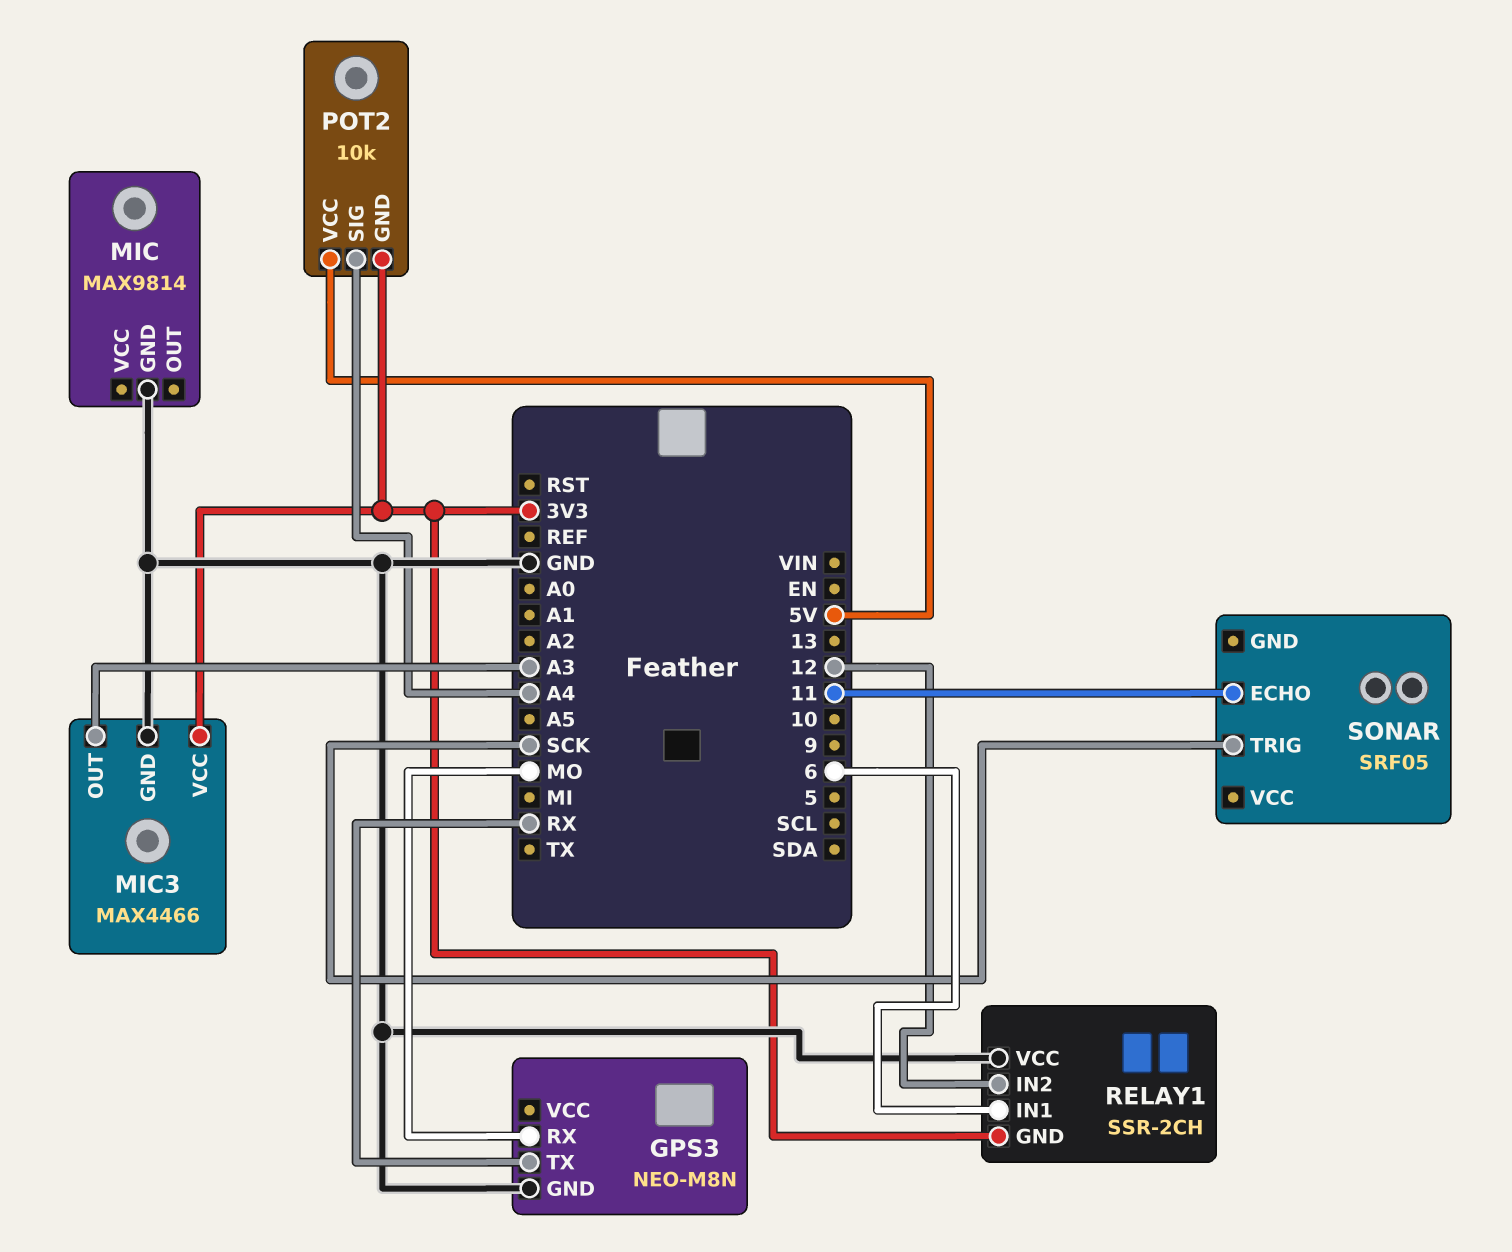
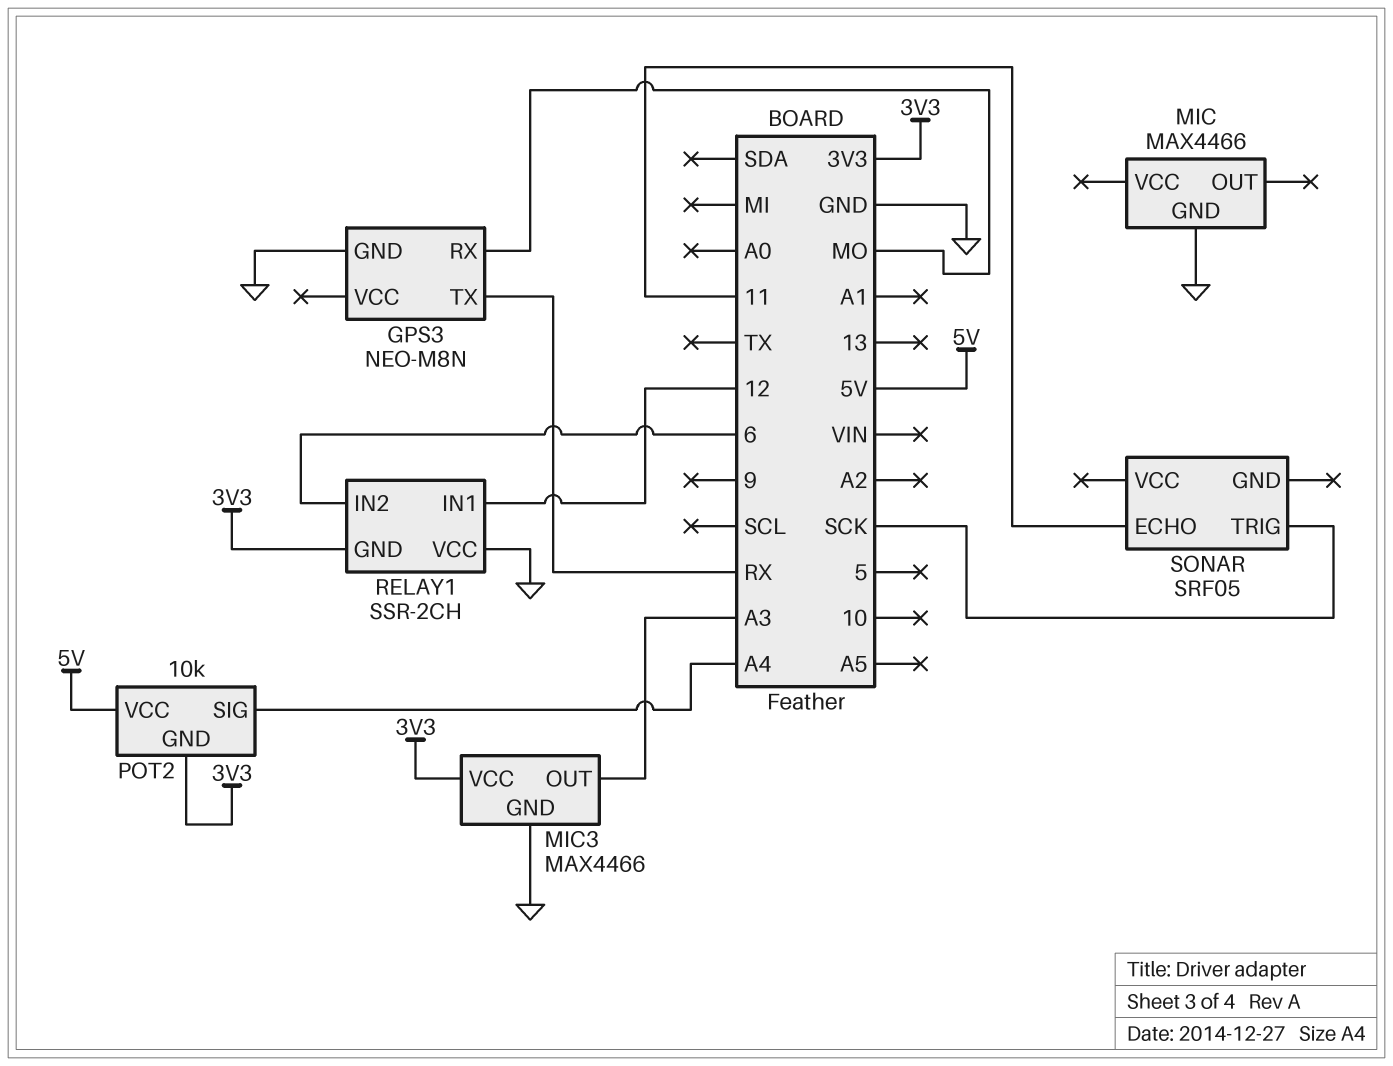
MIC: MAX9814 -> MAX4466
RELAY1 pin IN1: 6 -> 12
RELAY1 pin IN2: 12 -> 6

